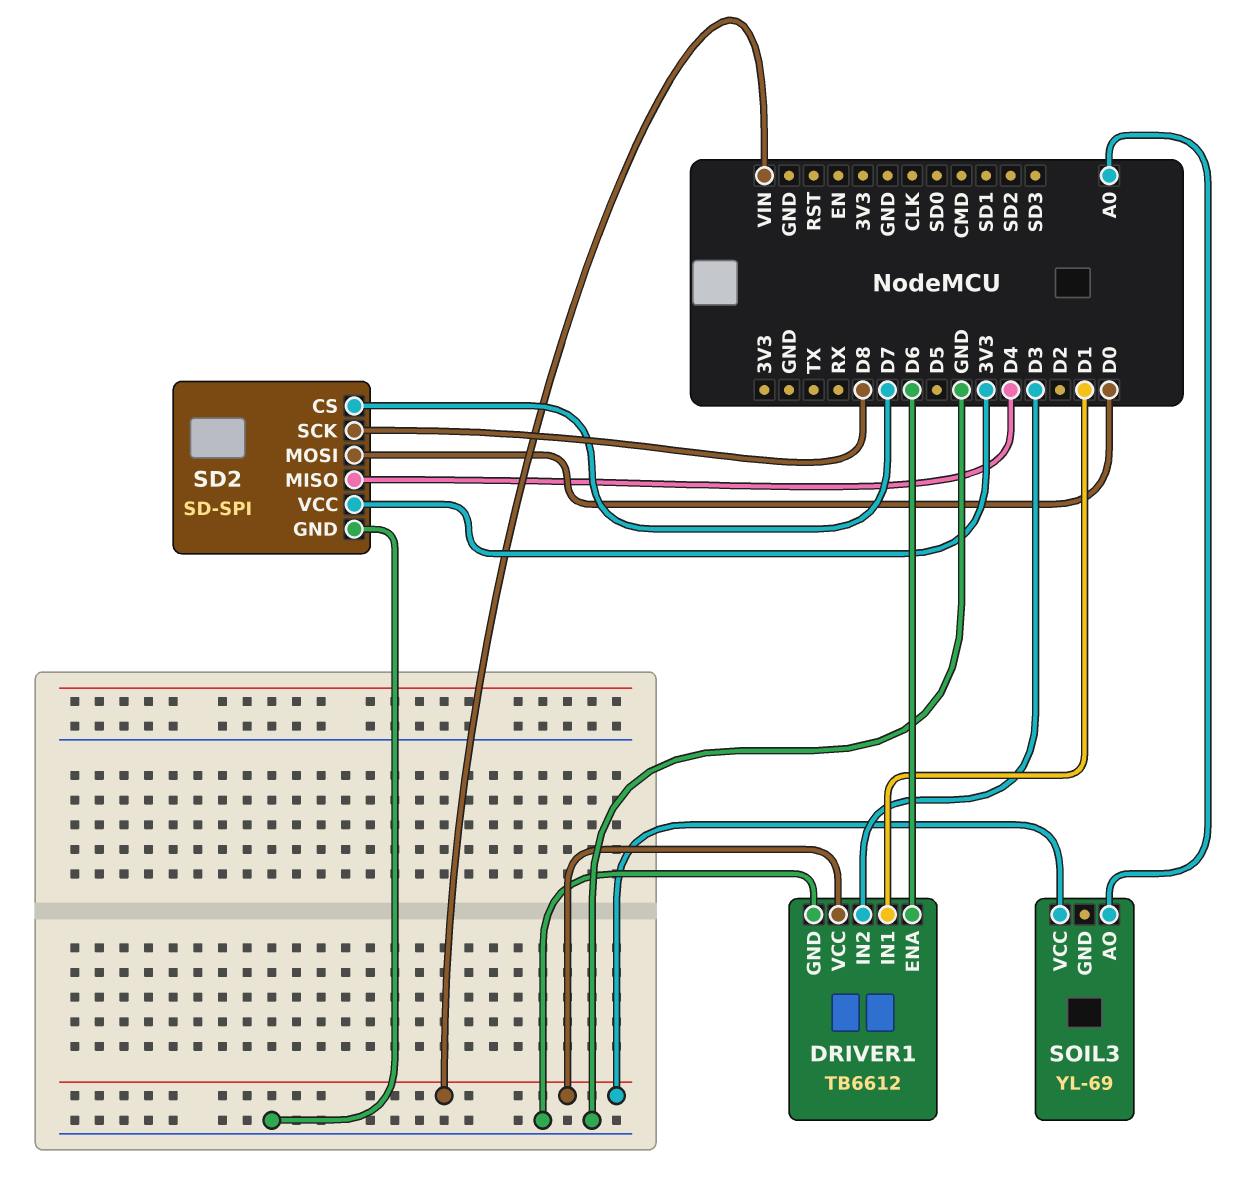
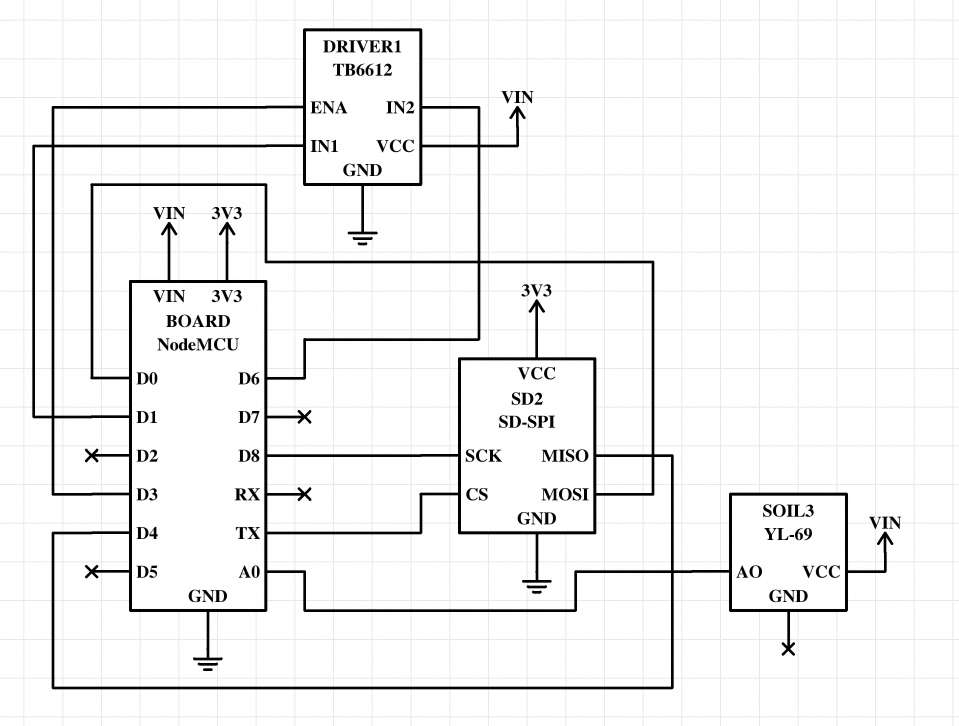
DRIVER1 pin ENA: D6 -> D3
DRIVER1 pin IN2: D3 -> D6
SD2 pin CS: D7 -> TX

